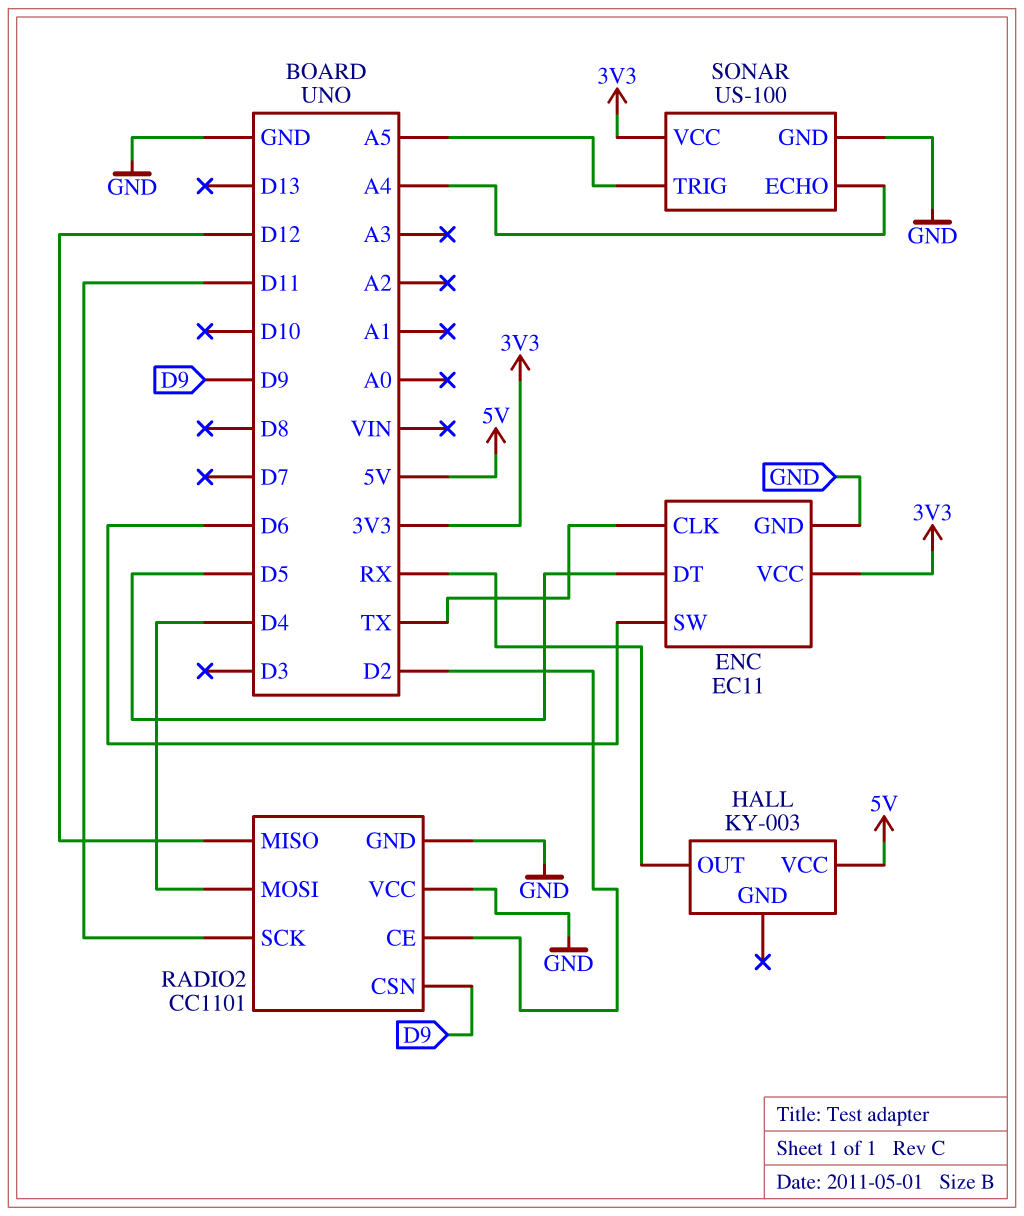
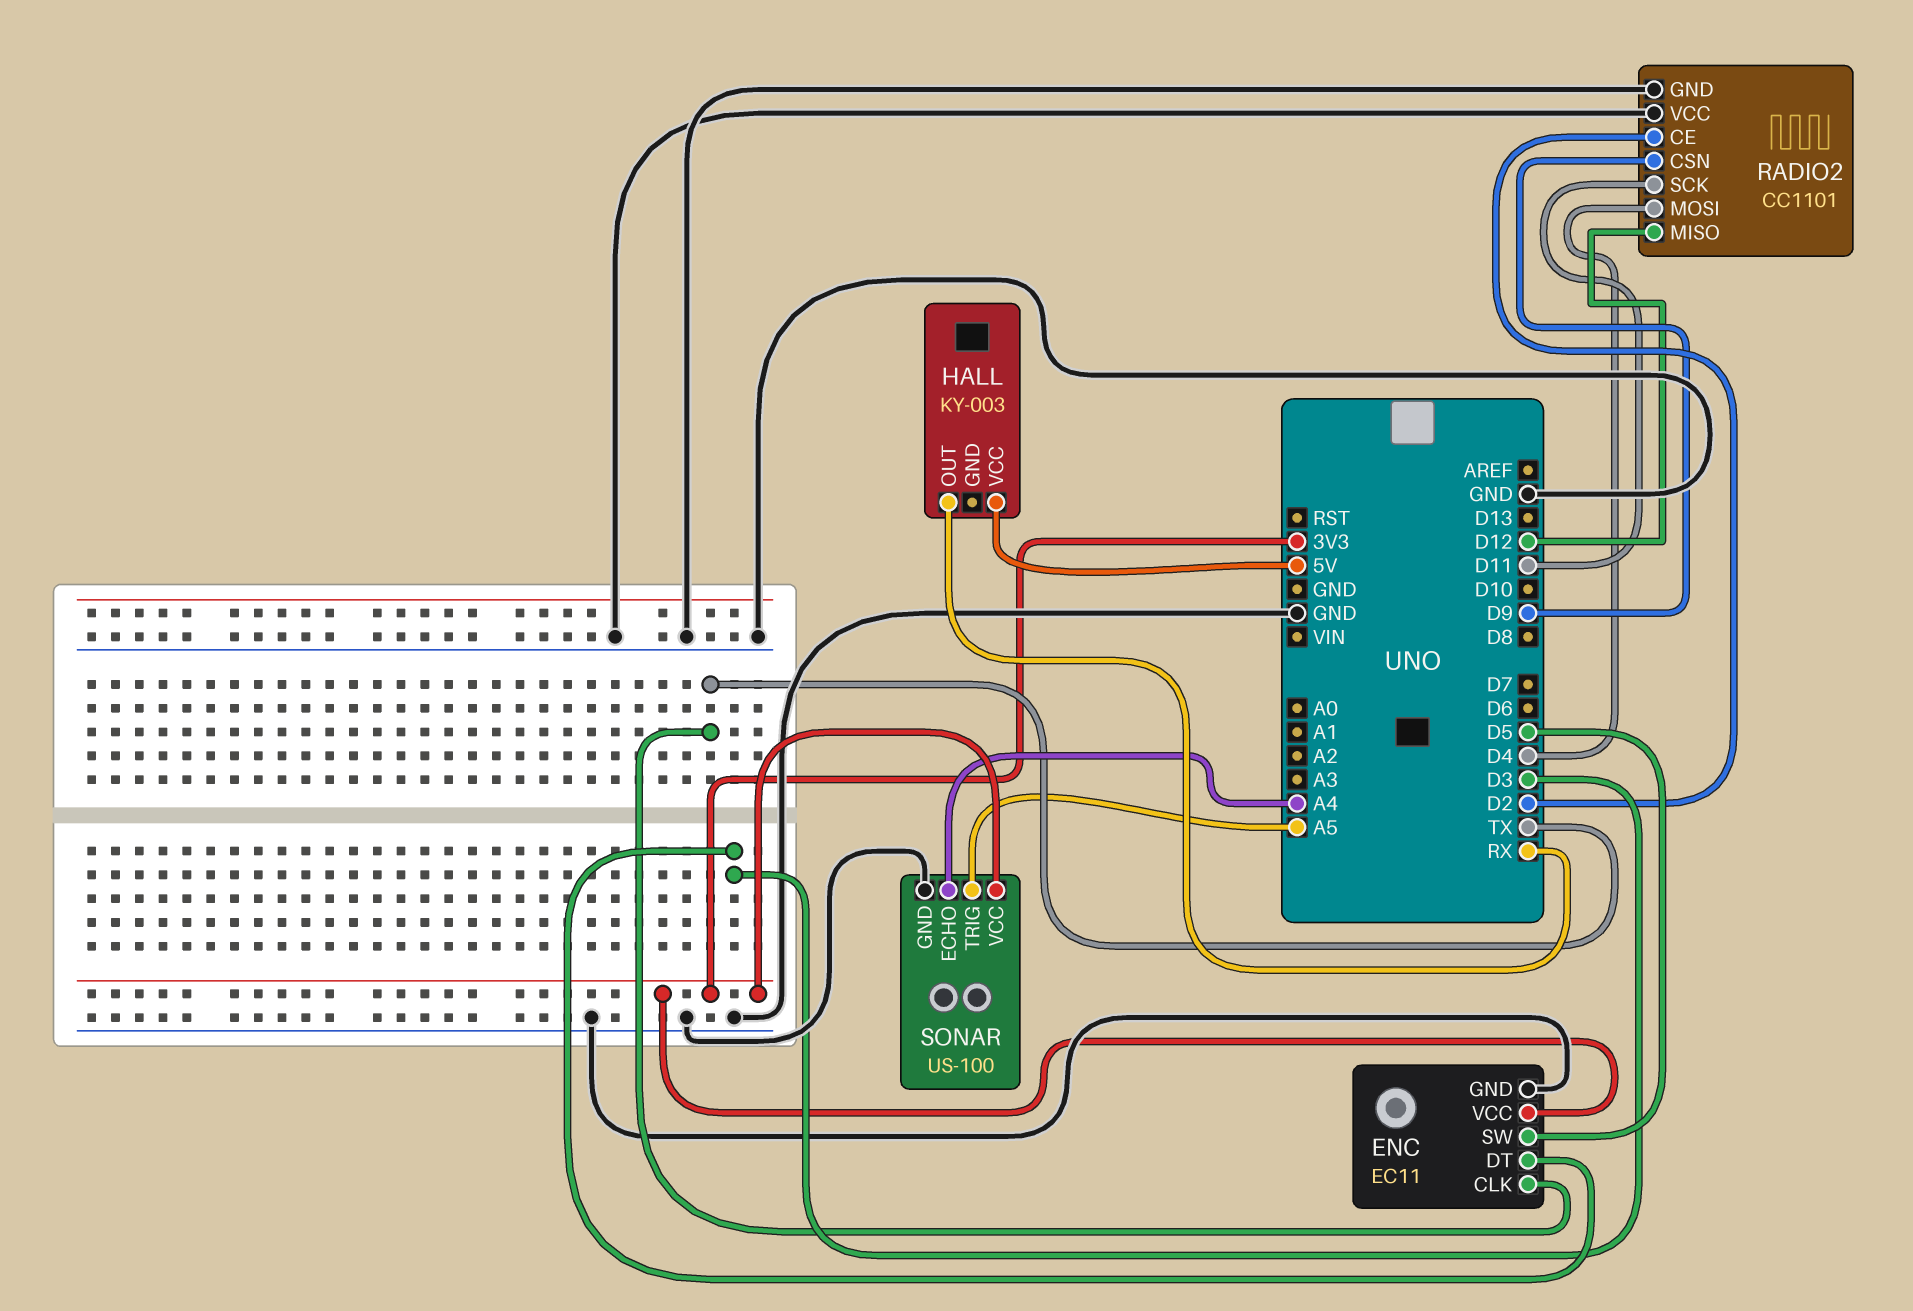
ENC pin DT: D5 -> D3
ENC pin SW: D6 -> D5

